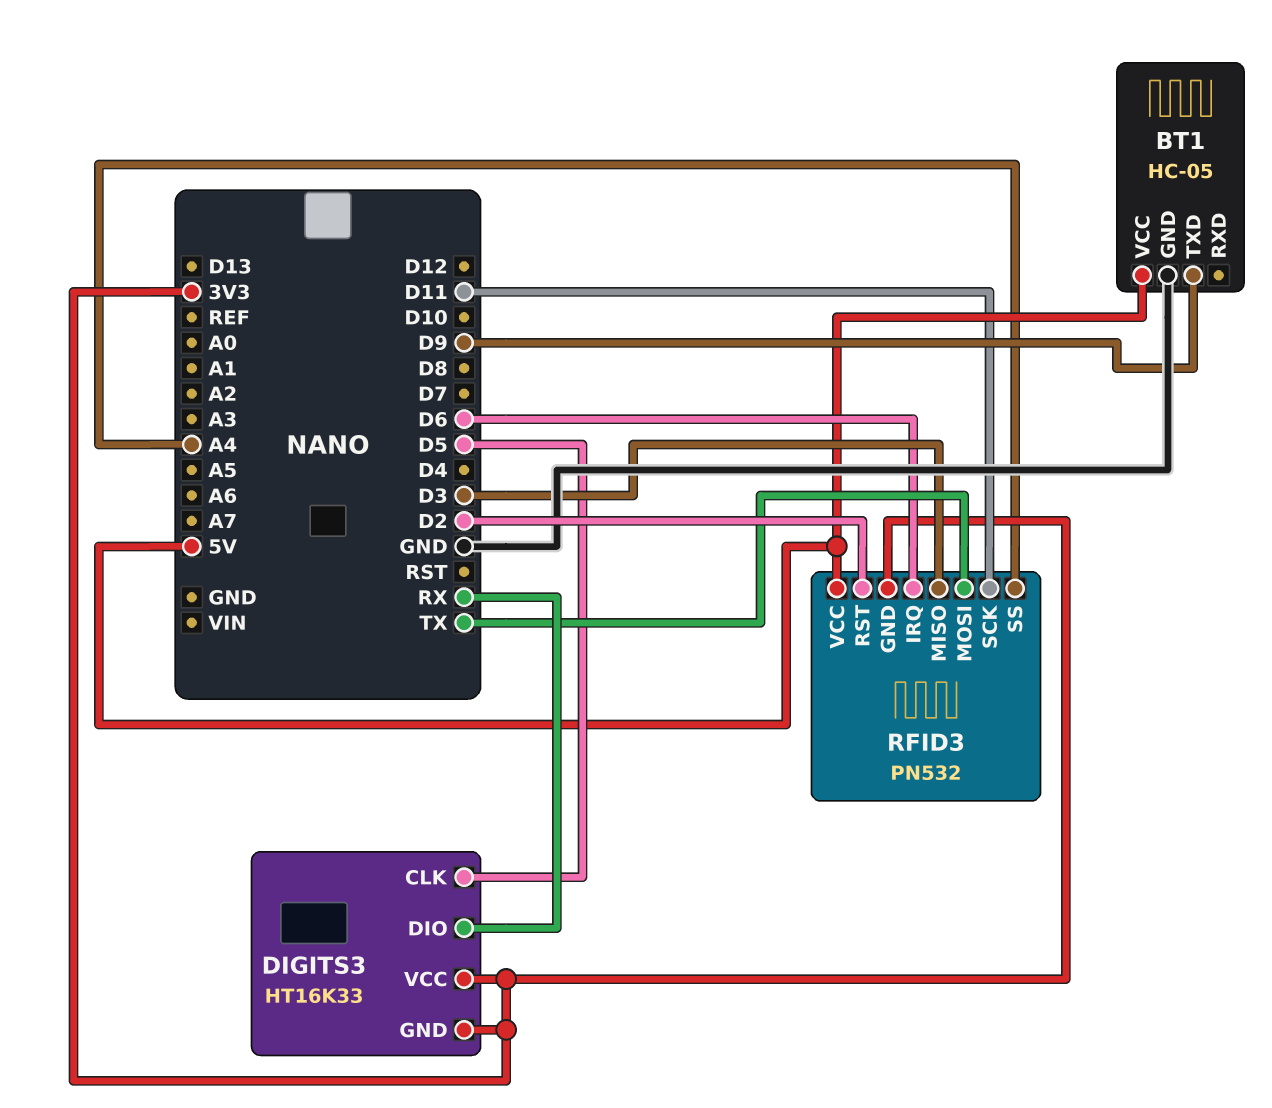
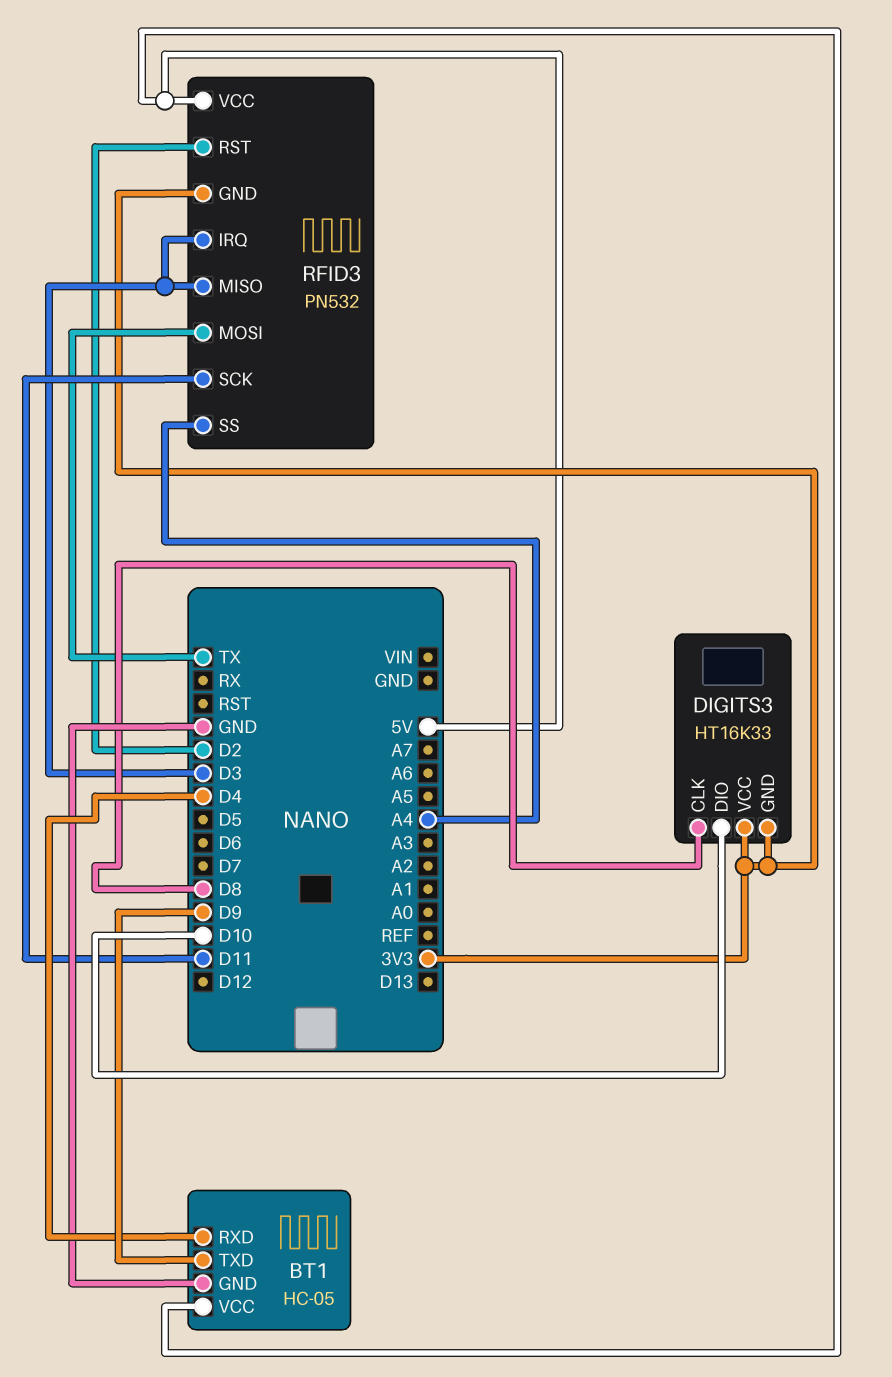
BT1 pin RXD: none -> D4
DIGITS3 pin CLK: D5 -> D8
DIGITS3 pin DIO: RX -> D10
RFID3 pin IRQ: D6 -> D3

